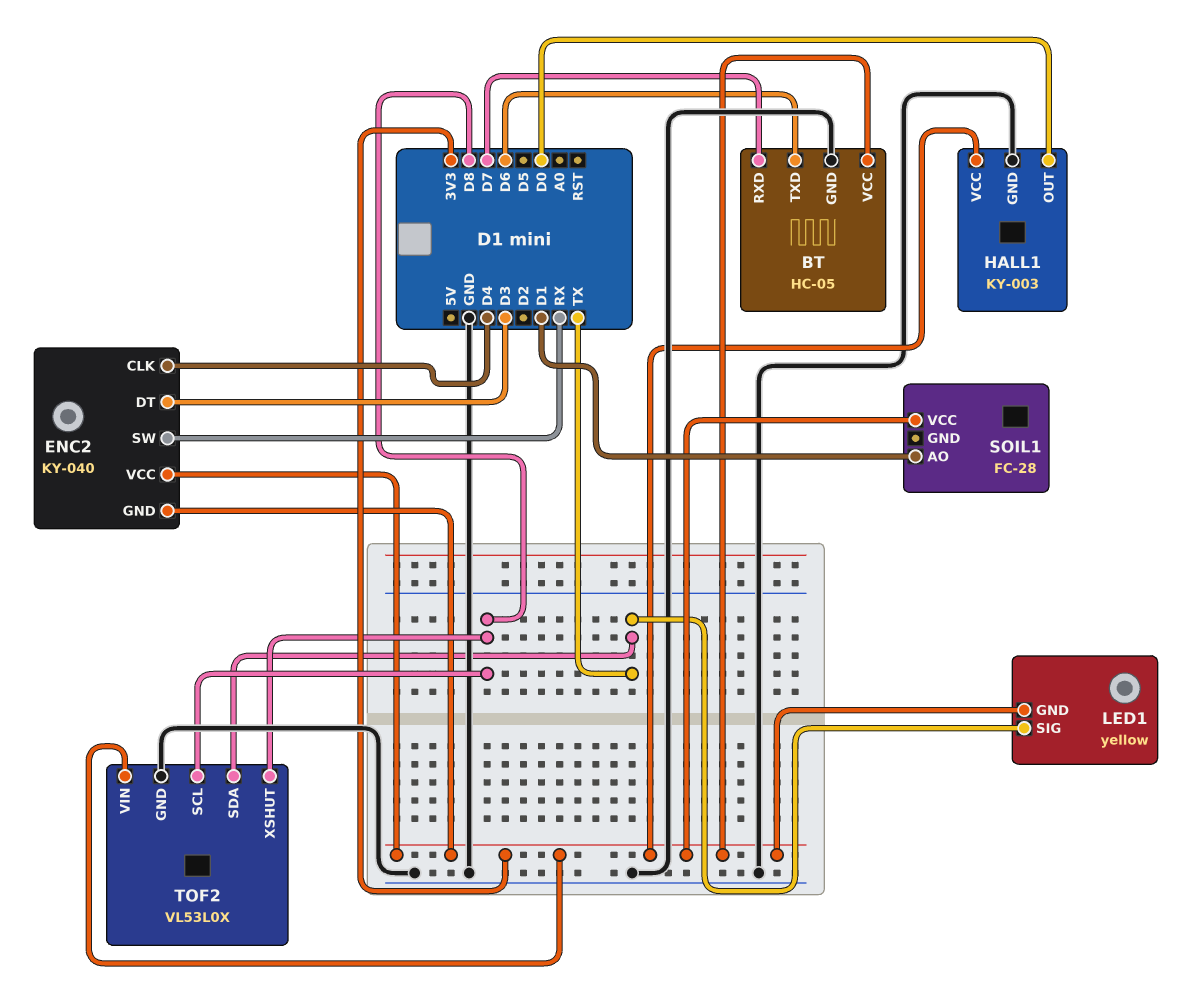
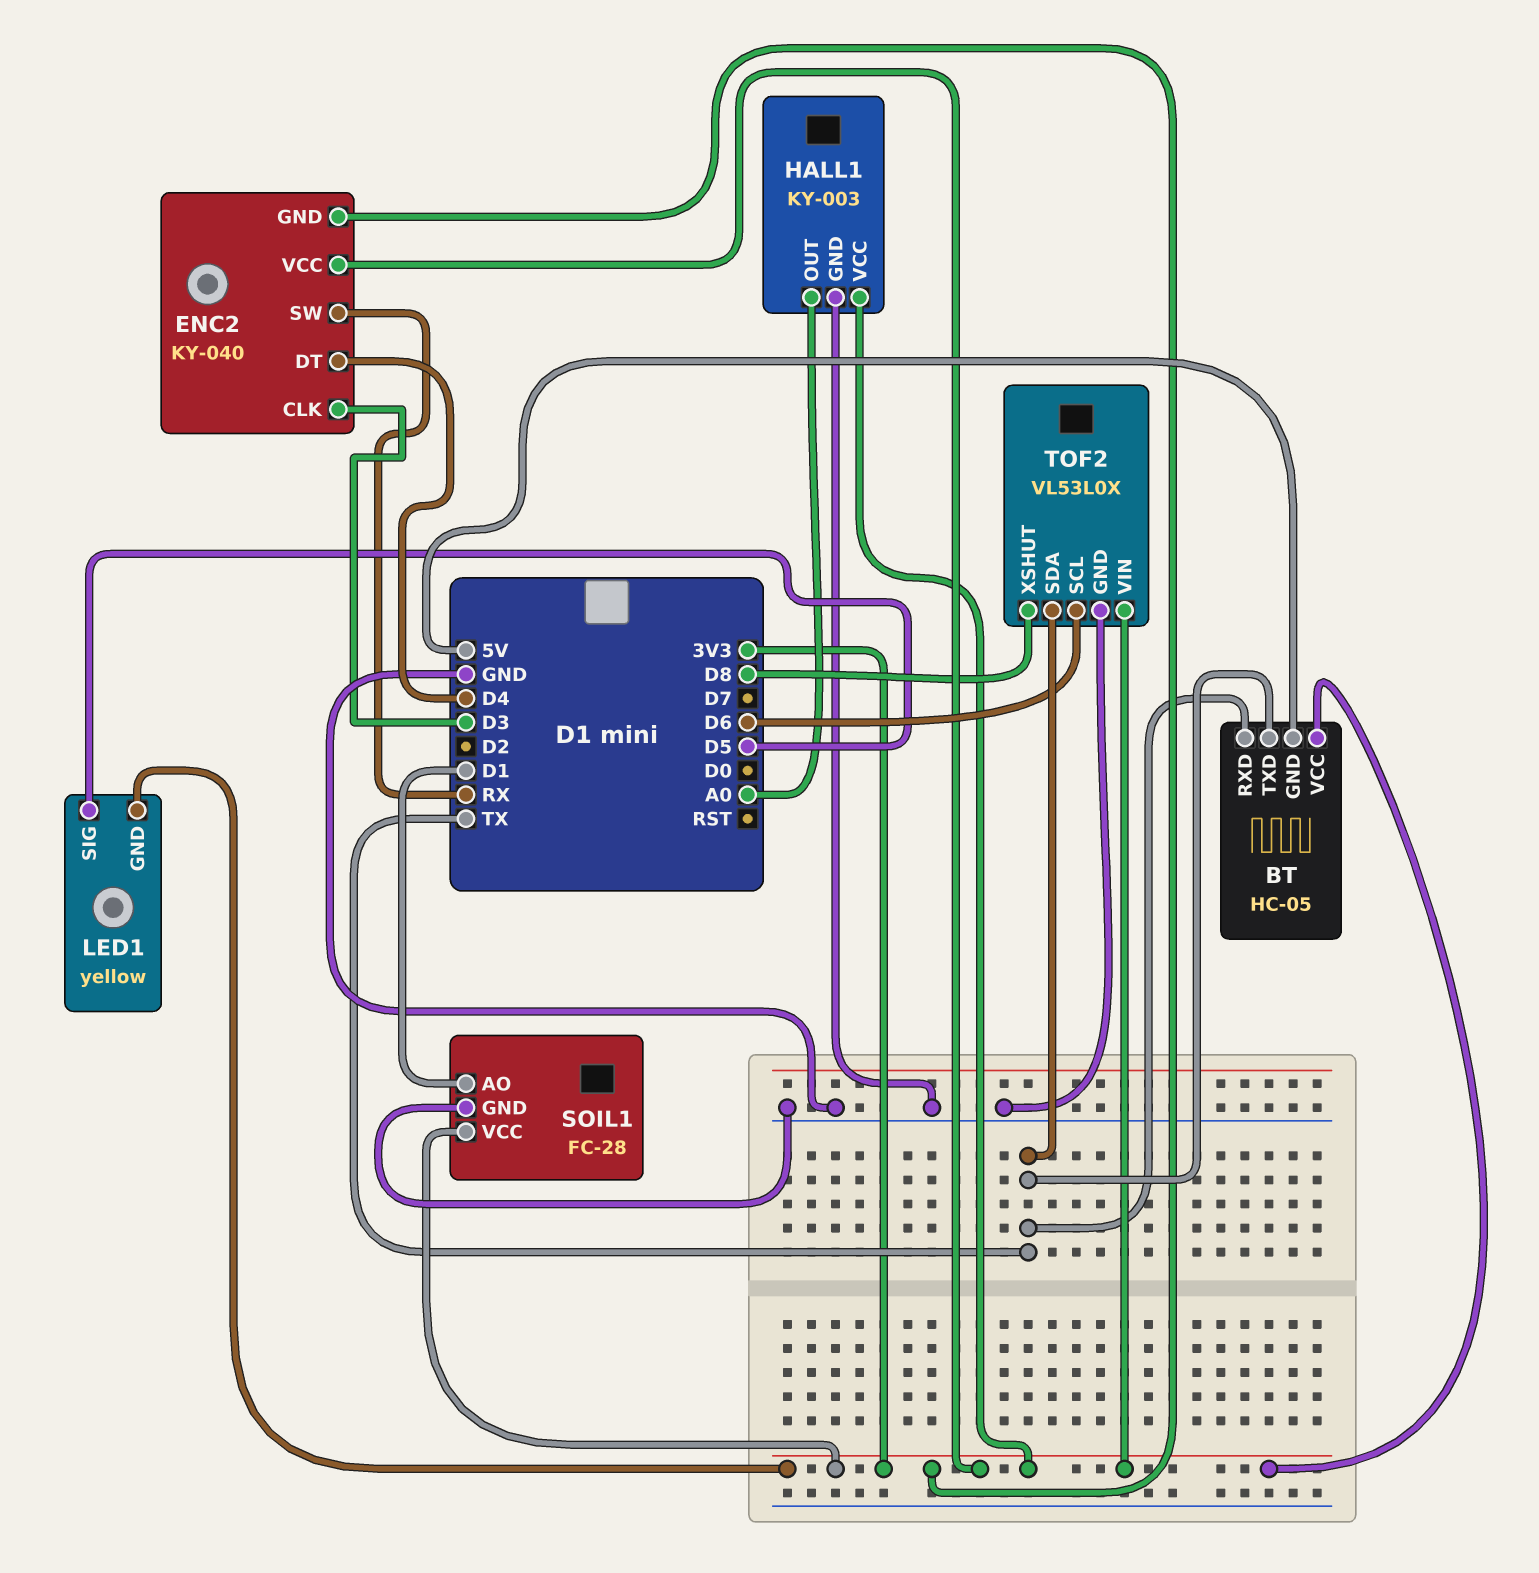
BT pin GND: GND -> 5V
BT pin RXD: D7 -> TX
BT pin TXD: D6 -> TX
ENC2 pin CLK: D4 -> D3
ENC2 pin DT: D3 -> D4
HALL1 pin OUT: D0 -> A0
LED1 pin SIG: TX -> D5
SOIL1 pin GND: none -> GND
TOF2 pin SCL: D8 -> D6

